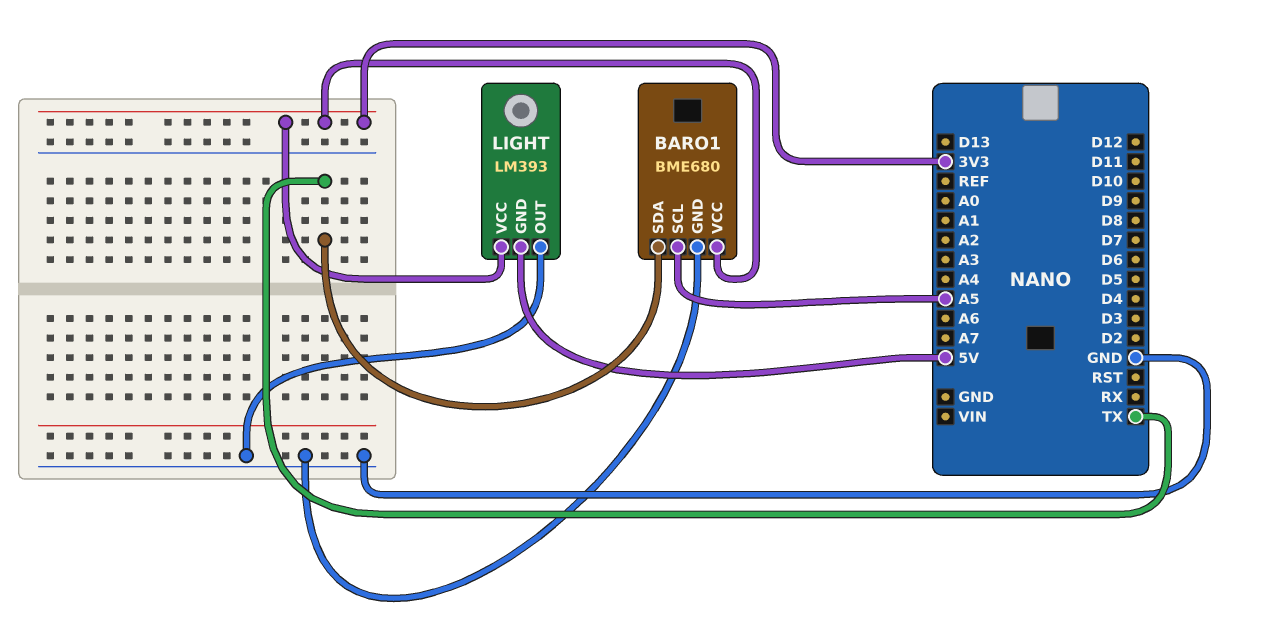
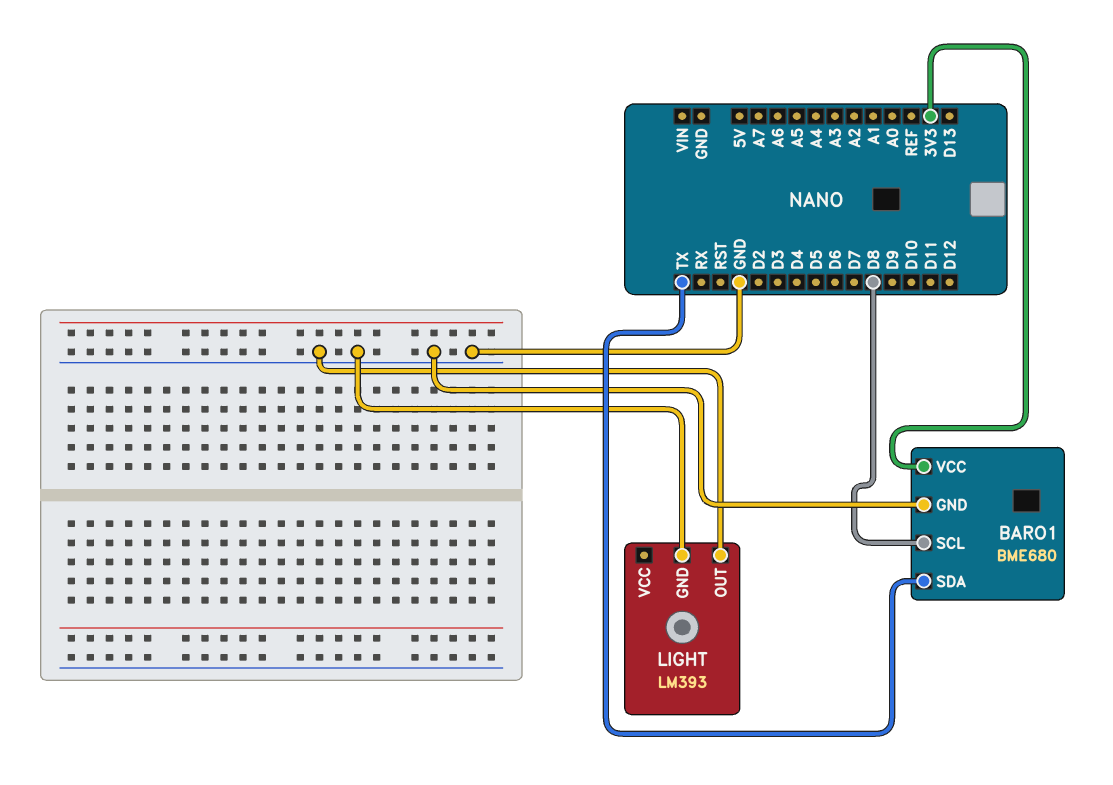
BARO1 pin SCL: A5 -> D8
LIGHT pin GND: 5V -> GND
LIGHT pin VCC: 3V3 -> none

